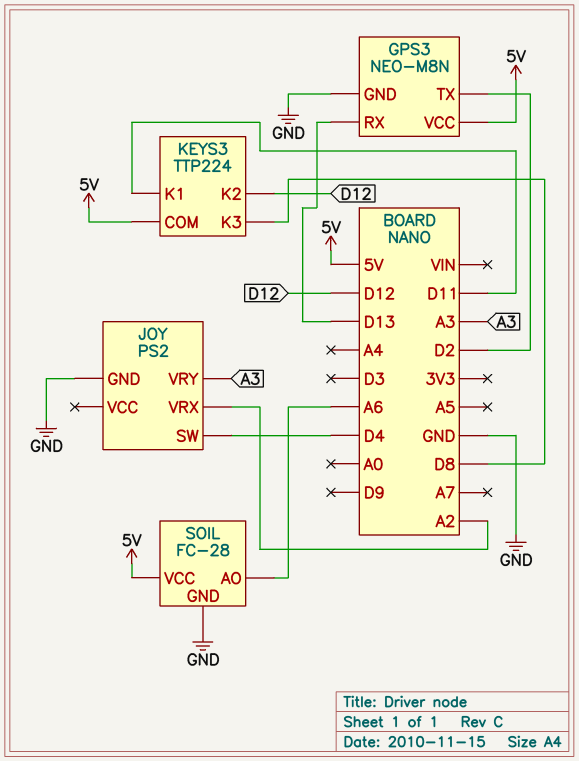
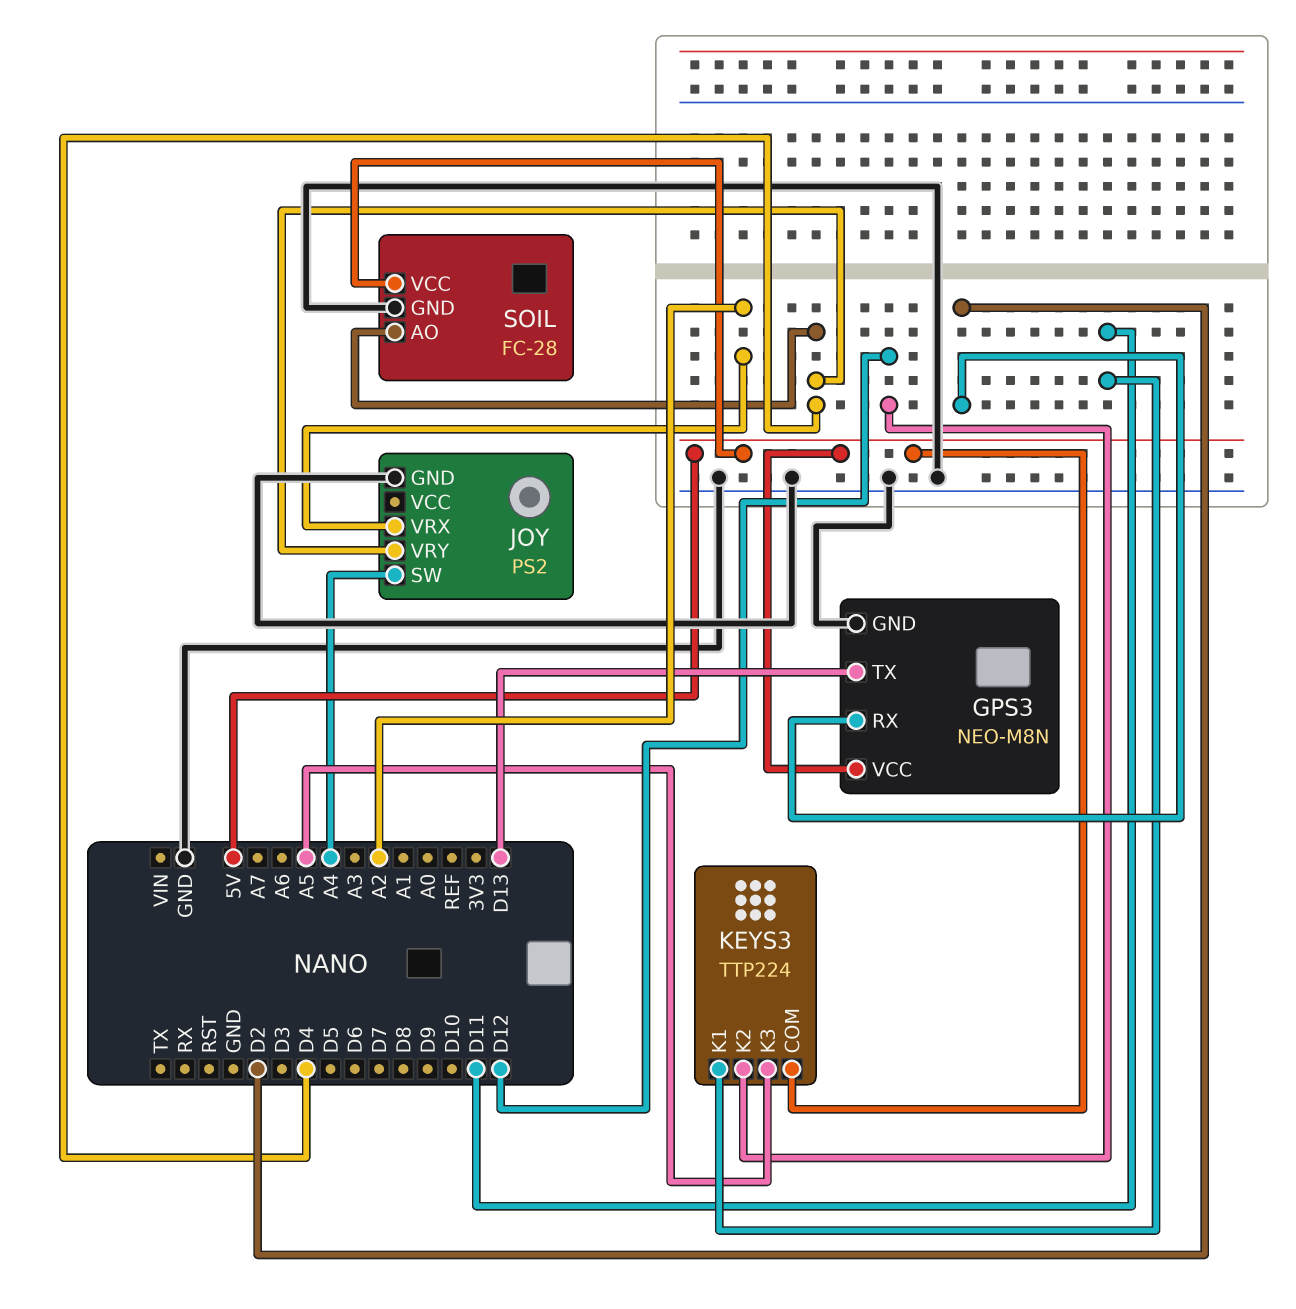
GPS3 pin RX: D13 -> D2
GPS3 pin TX: D2 -> D13
JOY pin SW: D4 -> A4
JOY pin VRY: A3 -> D4
KEYS3 pin K3: D8 -> A5
SOIL pin AO: A6 -> D4

